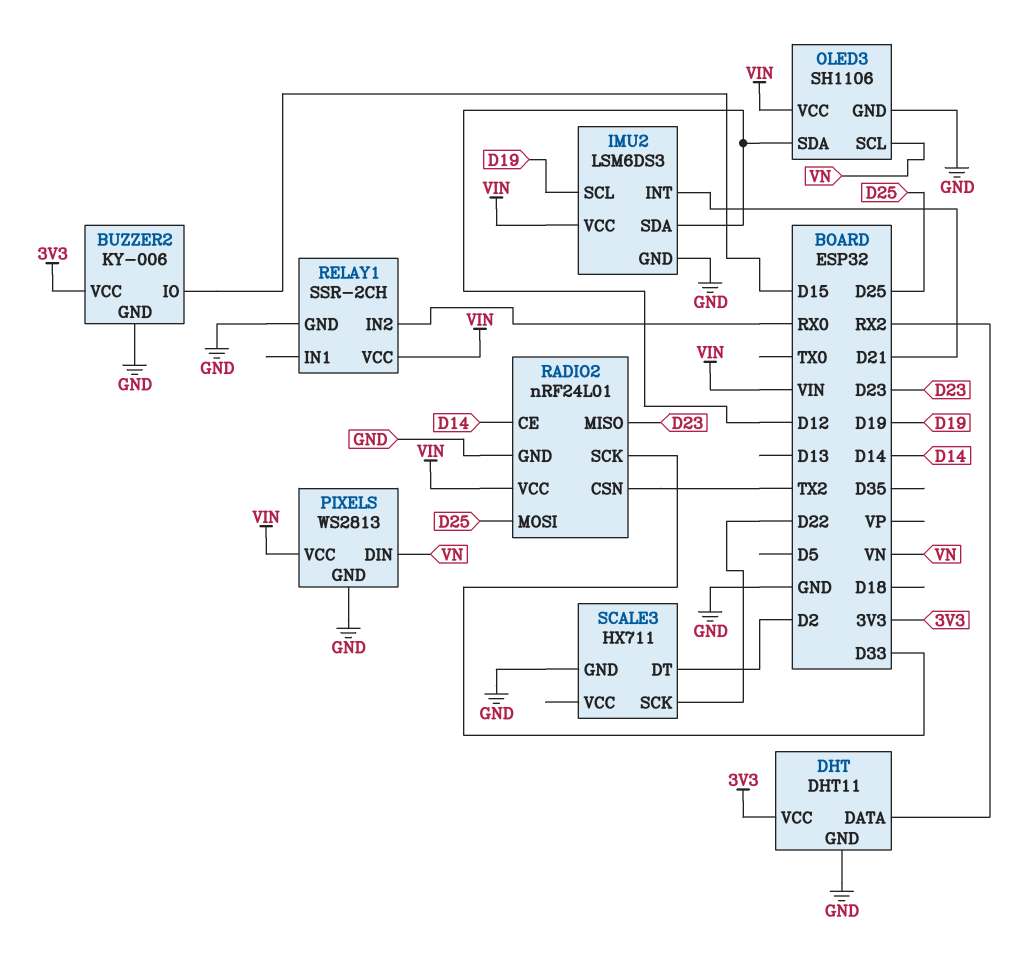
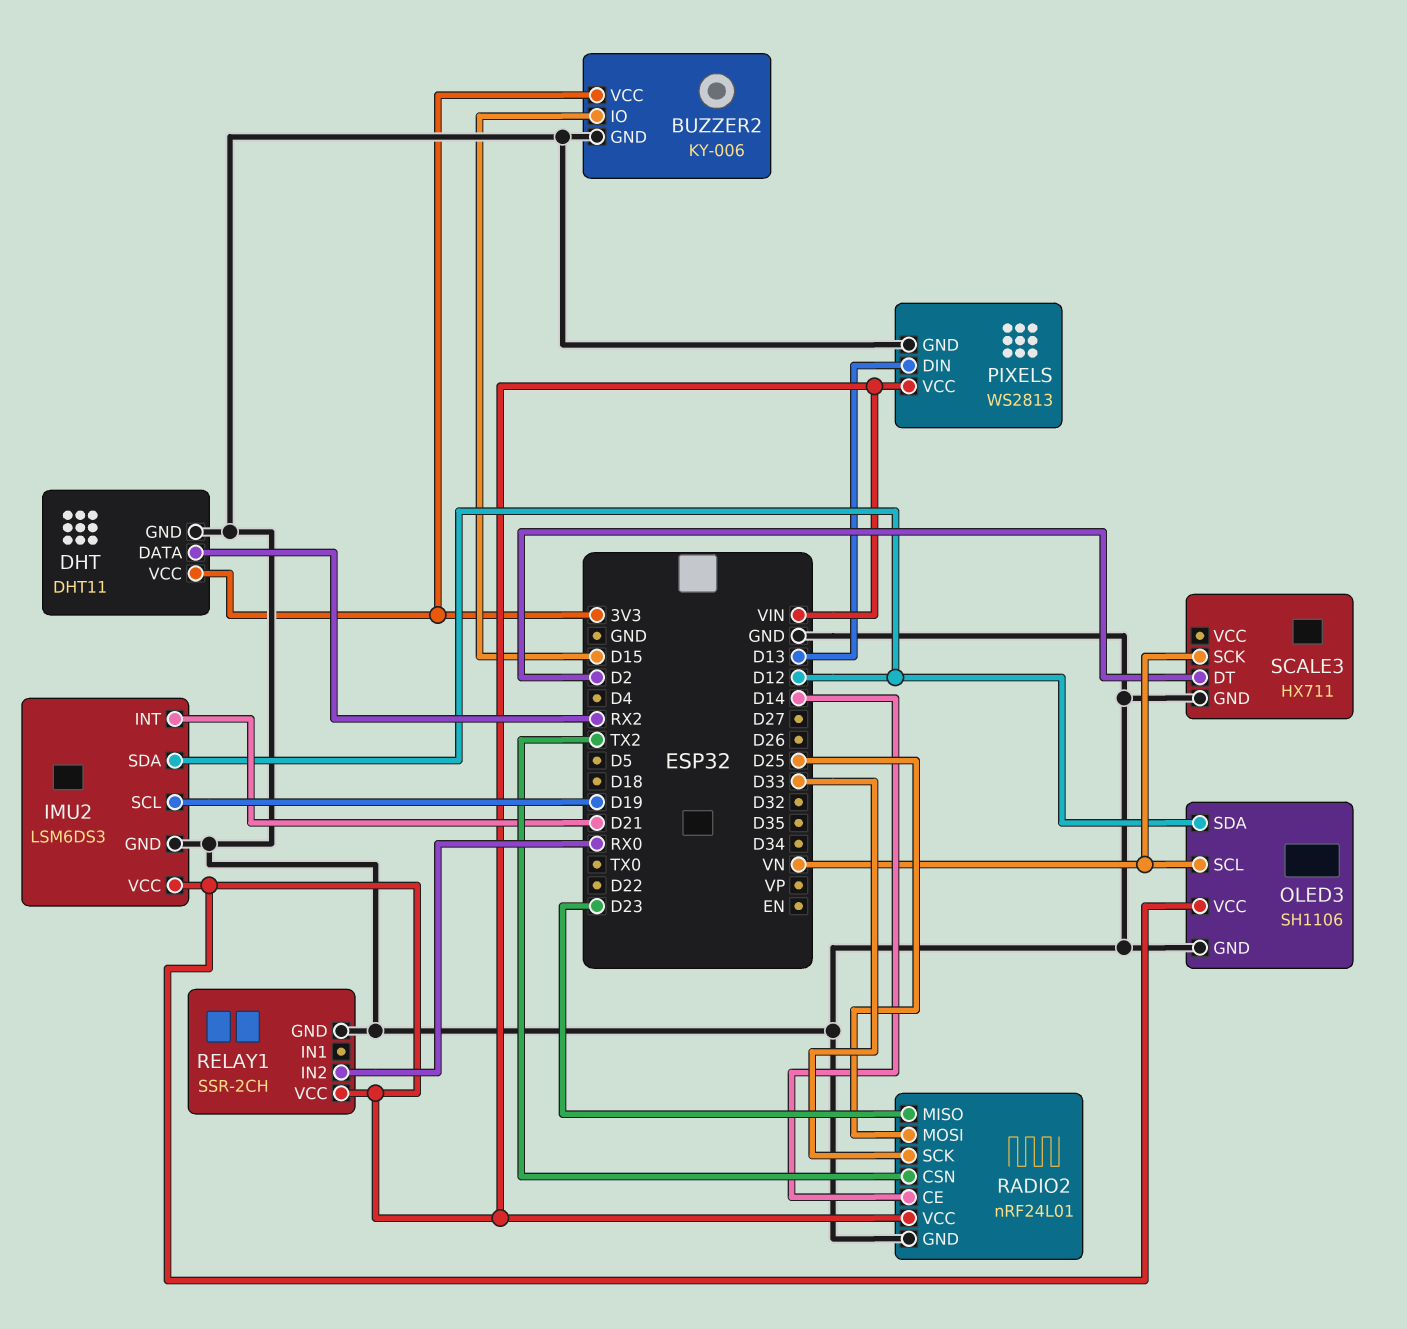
PIXELS pin DIN: VN -> D13
SCALE3 pin SCK: D22 -> VN

